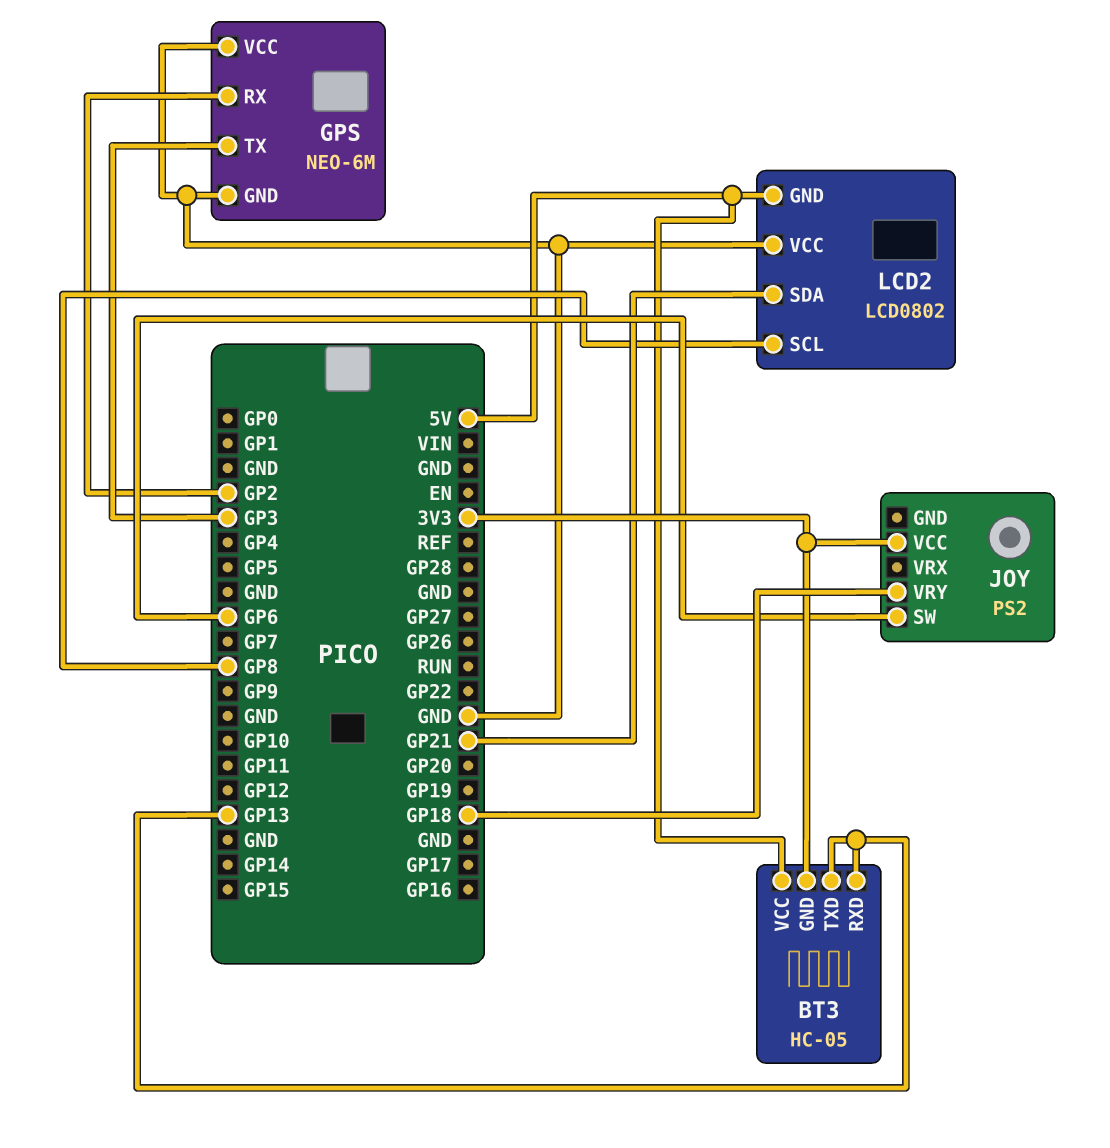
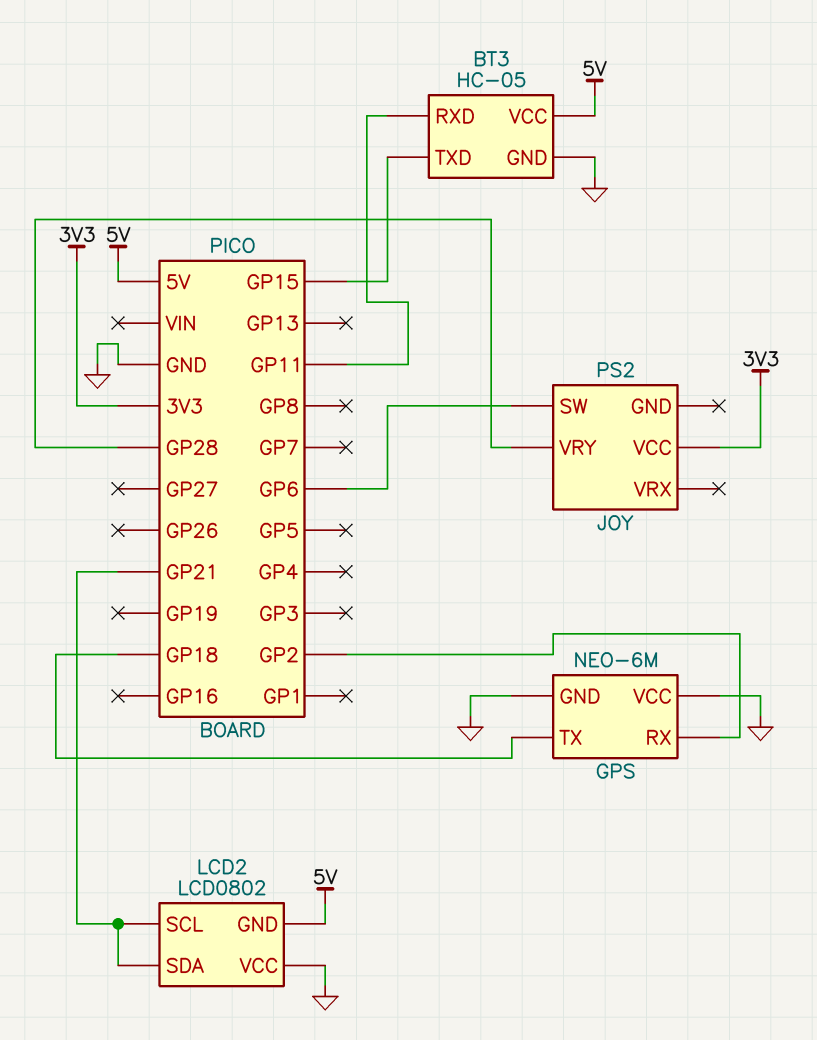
BT3 pin GND: 3V3 -> GND
BT3 pin RXD: GP13 -> GP11
BT3 pin TXD: GP13 -> GP15
GPS pin TX: GP3 -> GP18
JOY pin VRY: GP18 -> GP28
LCD2 pin SCL: GP8 -> GP21

